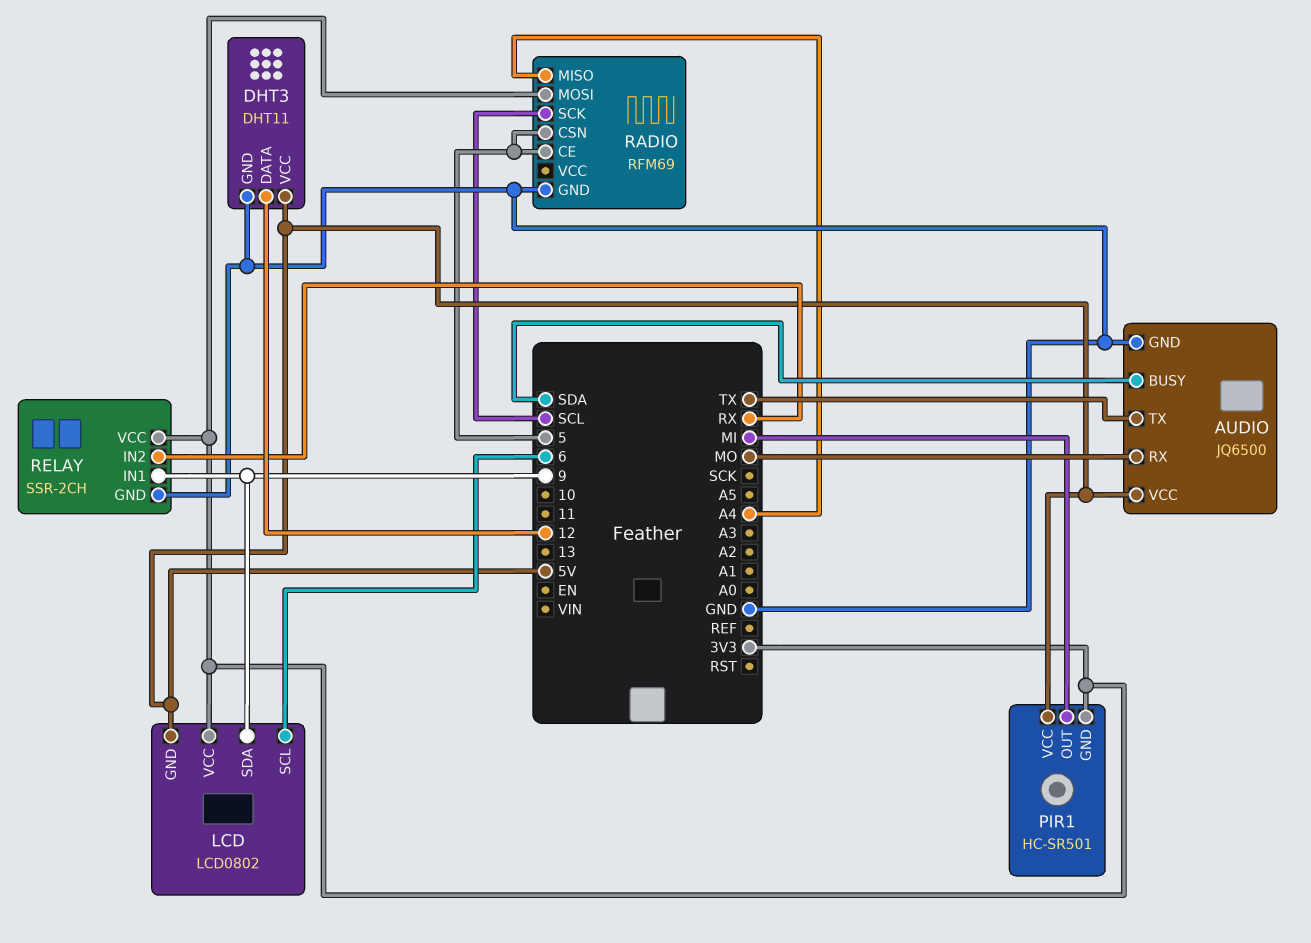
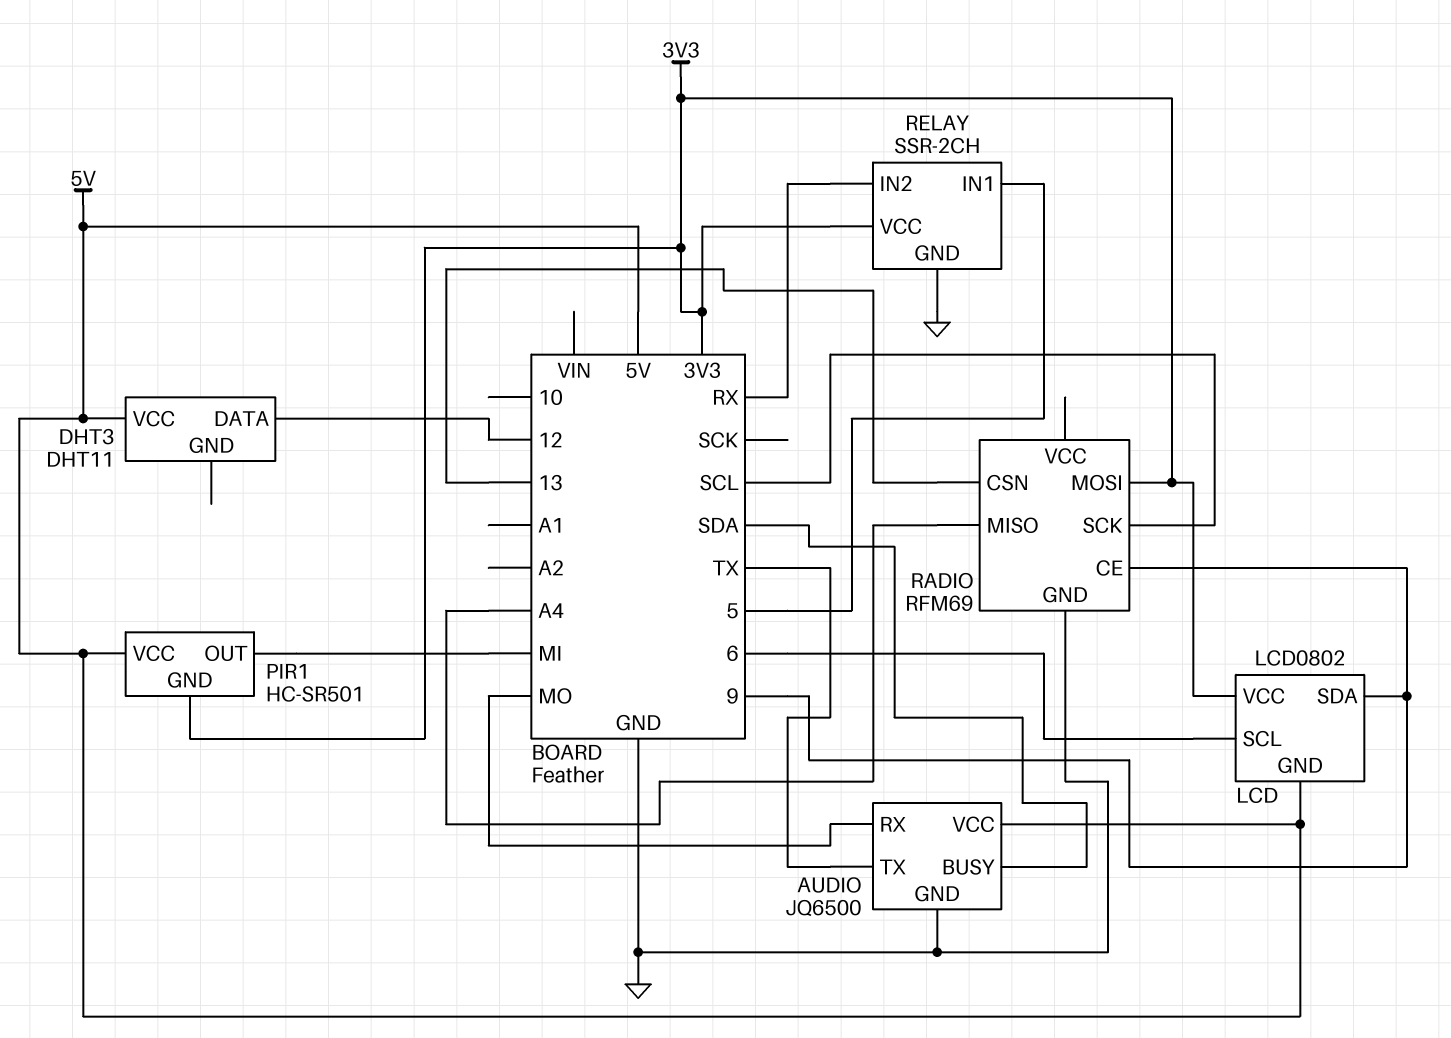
DHT3 pin GND: GND -> none
RADIO pin CE: 5 -> 9
RADIO pin CSN: 5 -> 13
RELAY pin IN1: 9 -> 5

